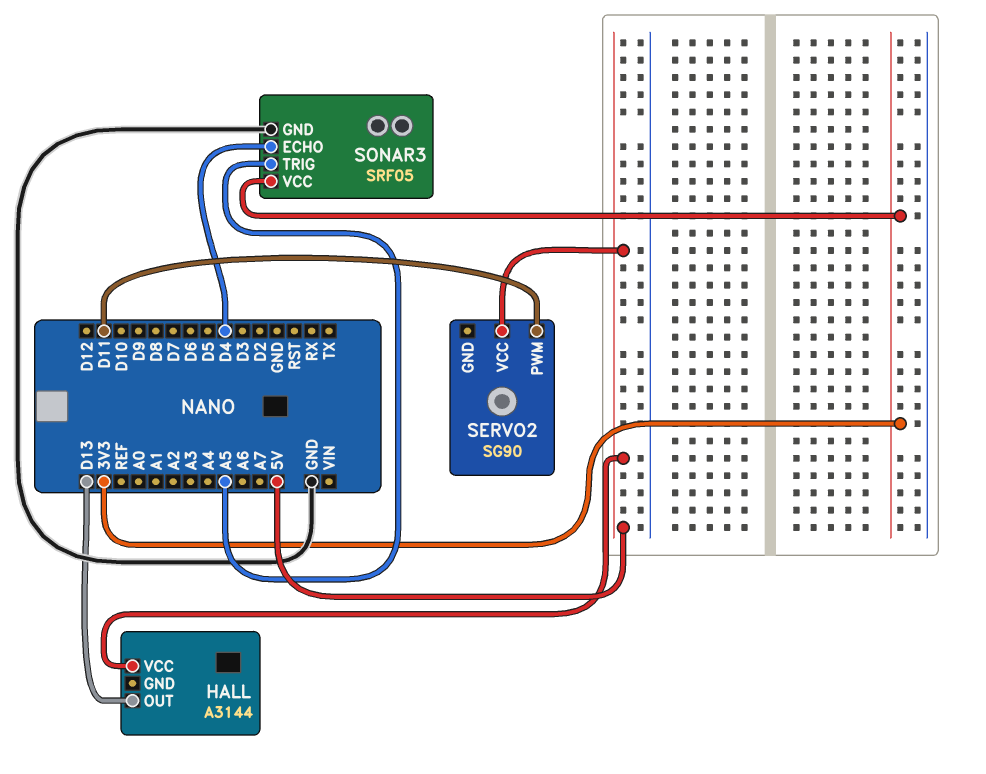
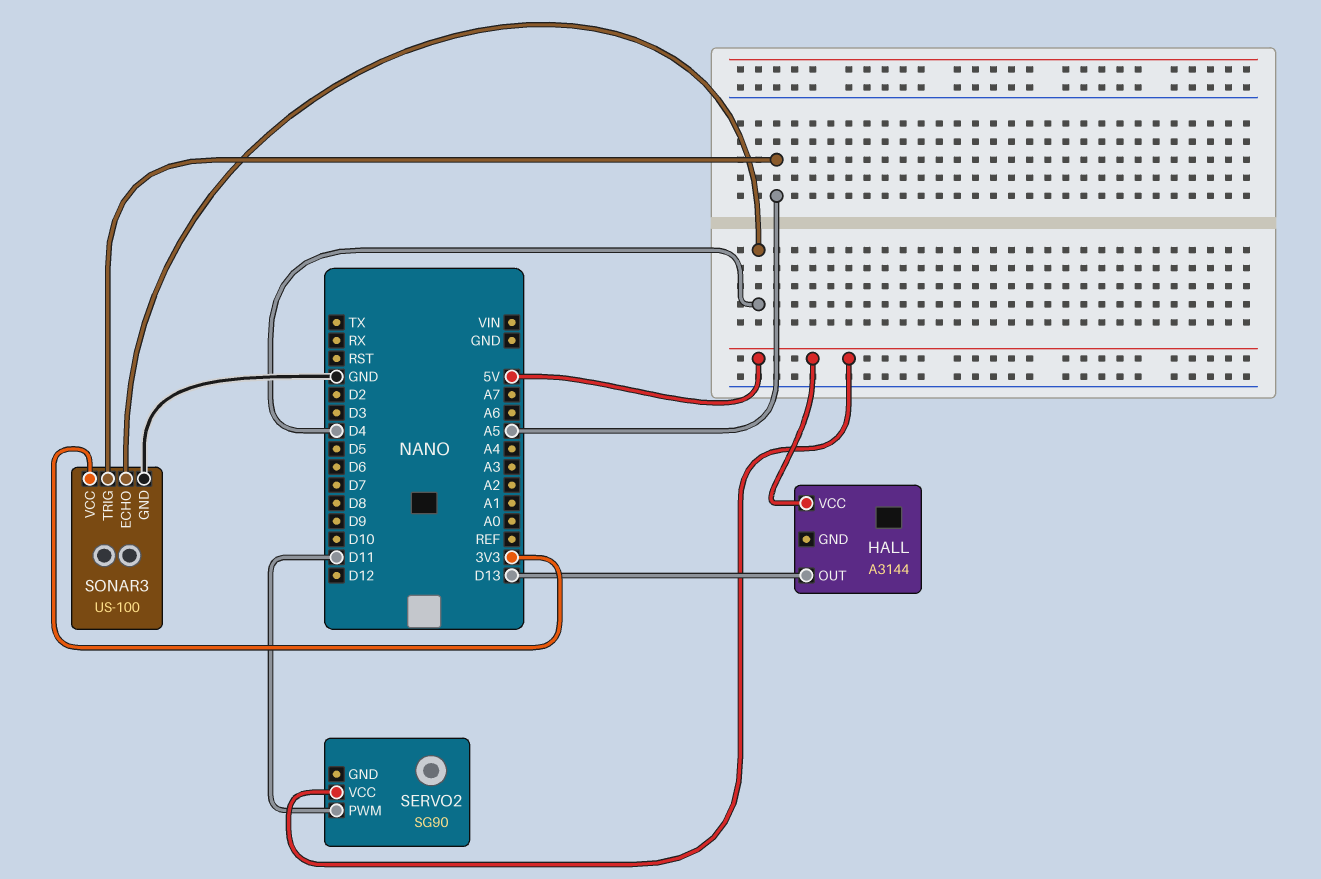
SONAR3: SRF05 -> US-100

